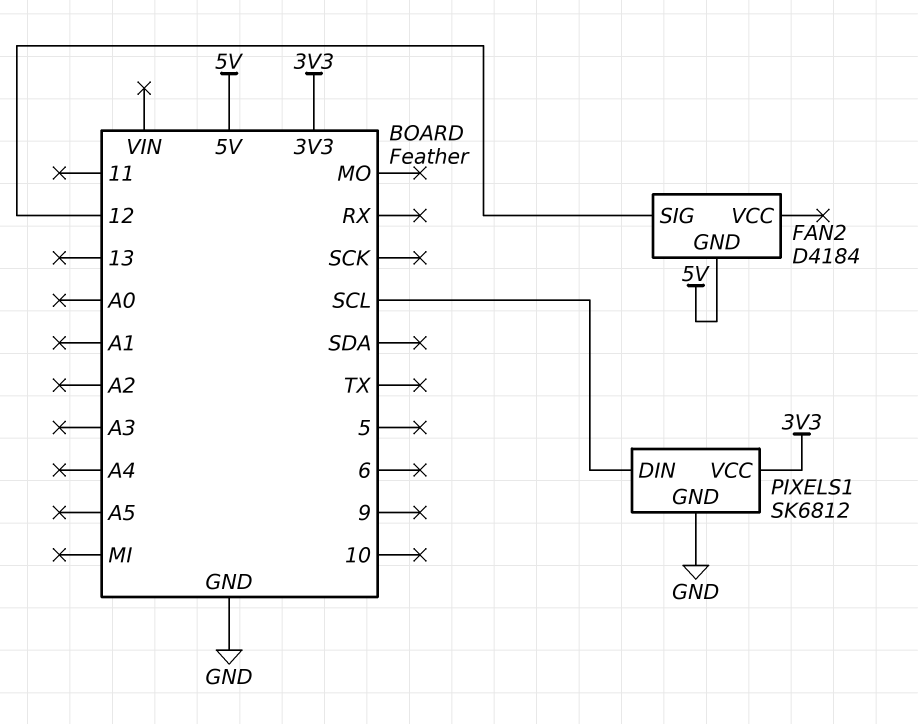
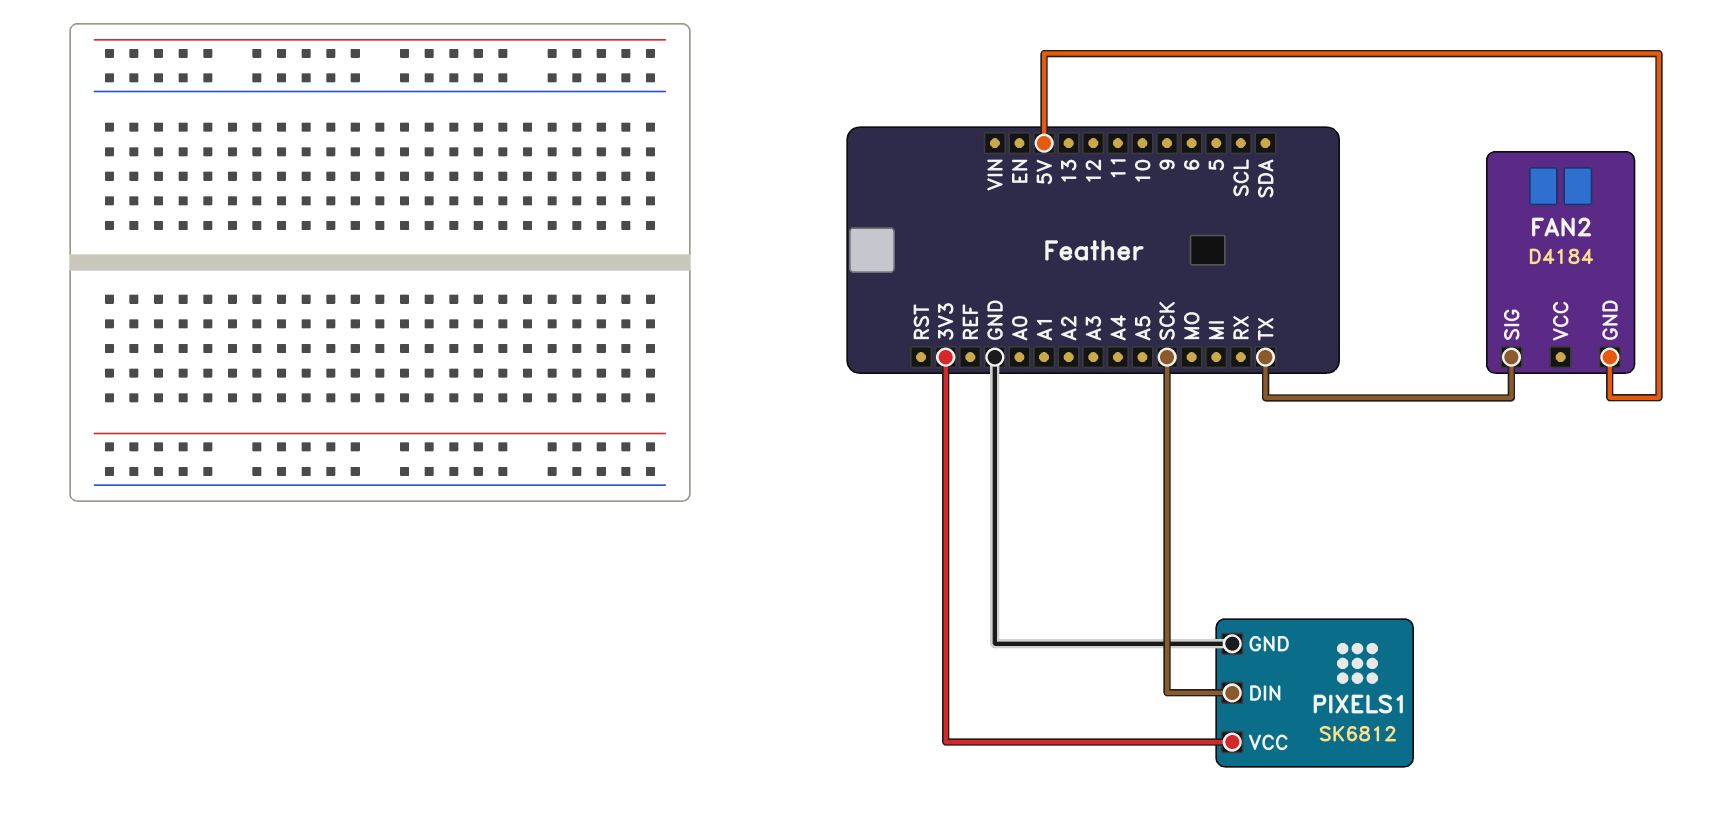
FAN2 pin SIG: 12 -> TX
PIXELS1 pin DIN: SCL -> SCK

